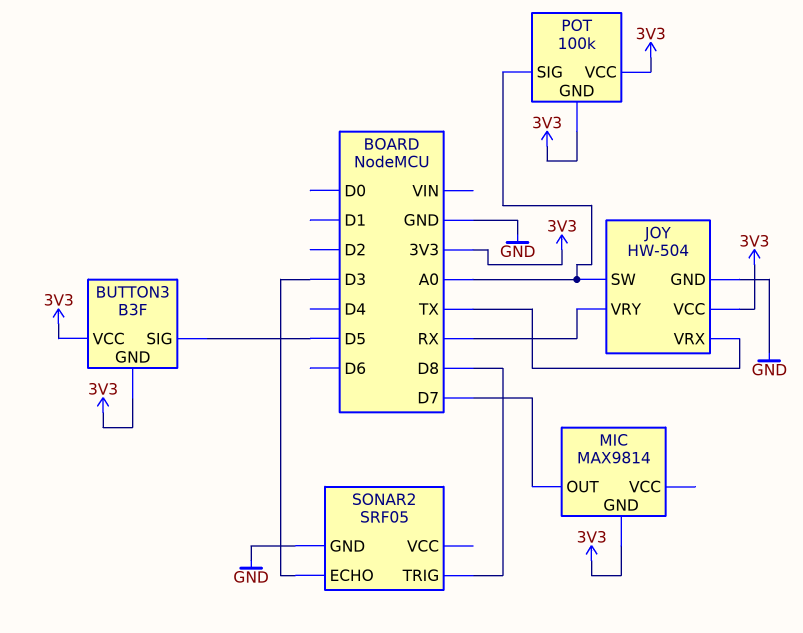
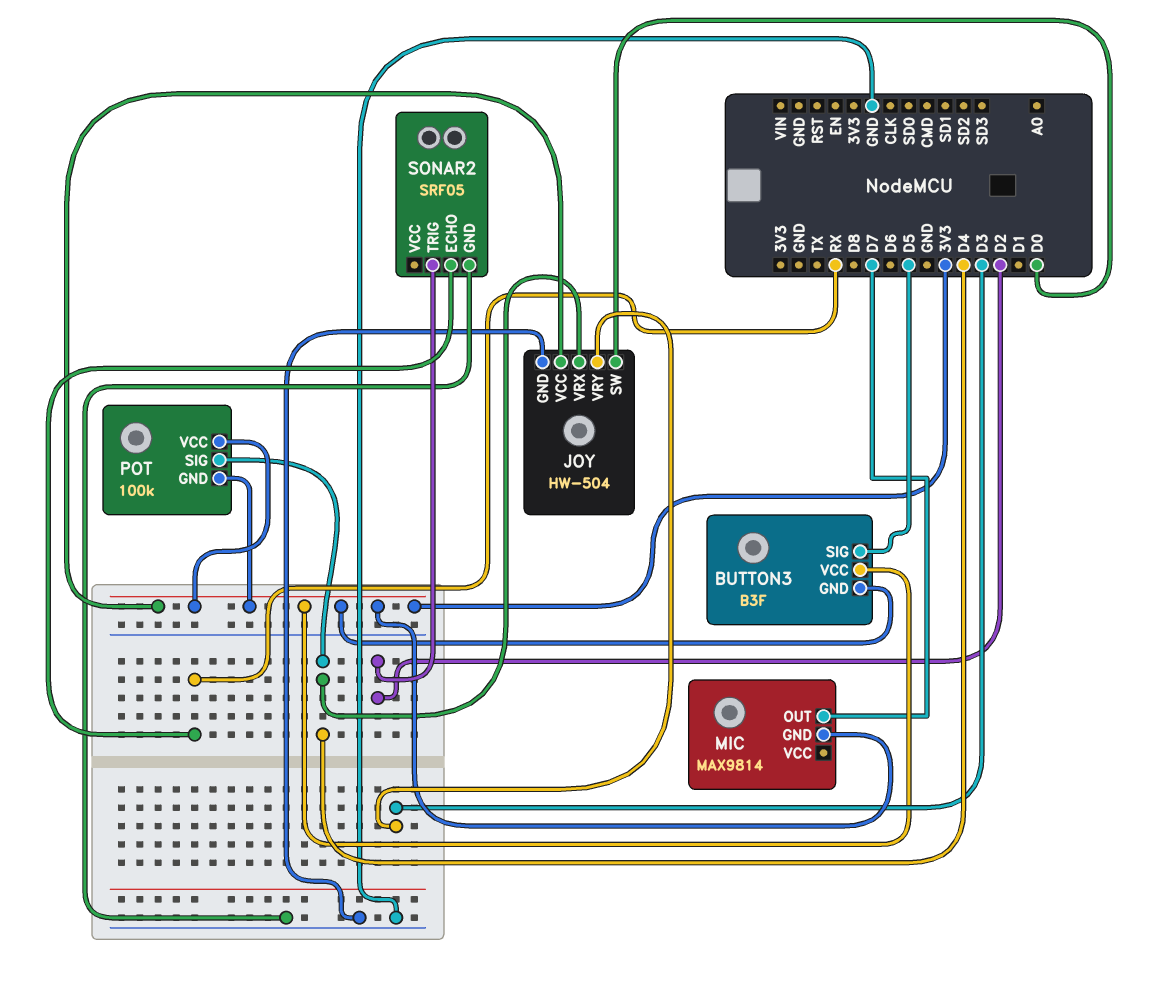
JOY pin SW: A0 -> D0
JOY pin VRX: TX -> D4
JOY pin VRY: RX -> D3
POT pin SIG: A0 -> D4
SONAR2 pin ECHO: D3 -> RX
SONAR2 pin TRIG: D8 -> D2

